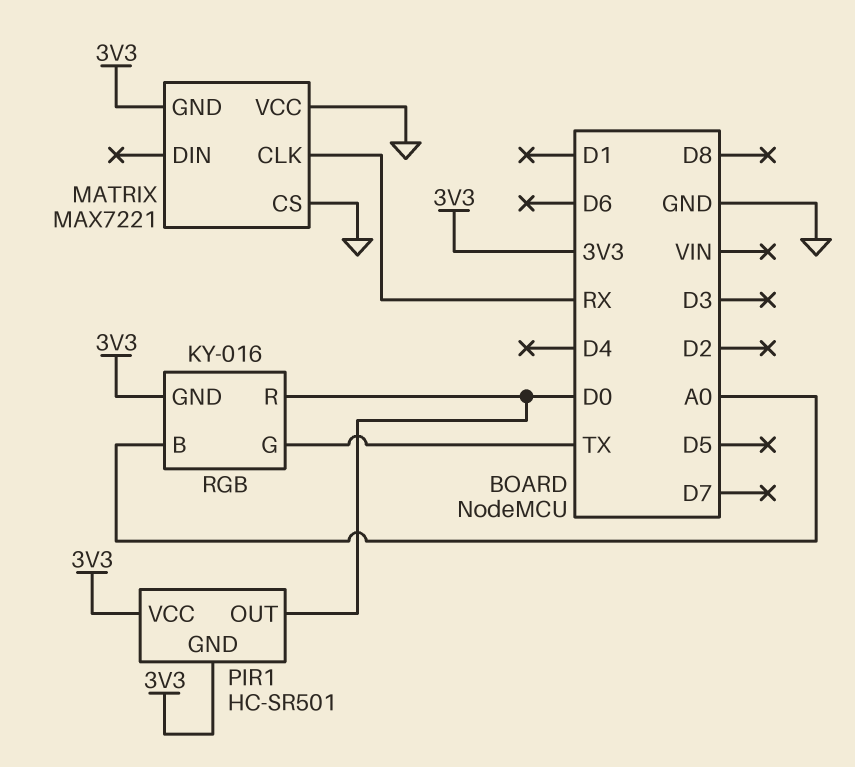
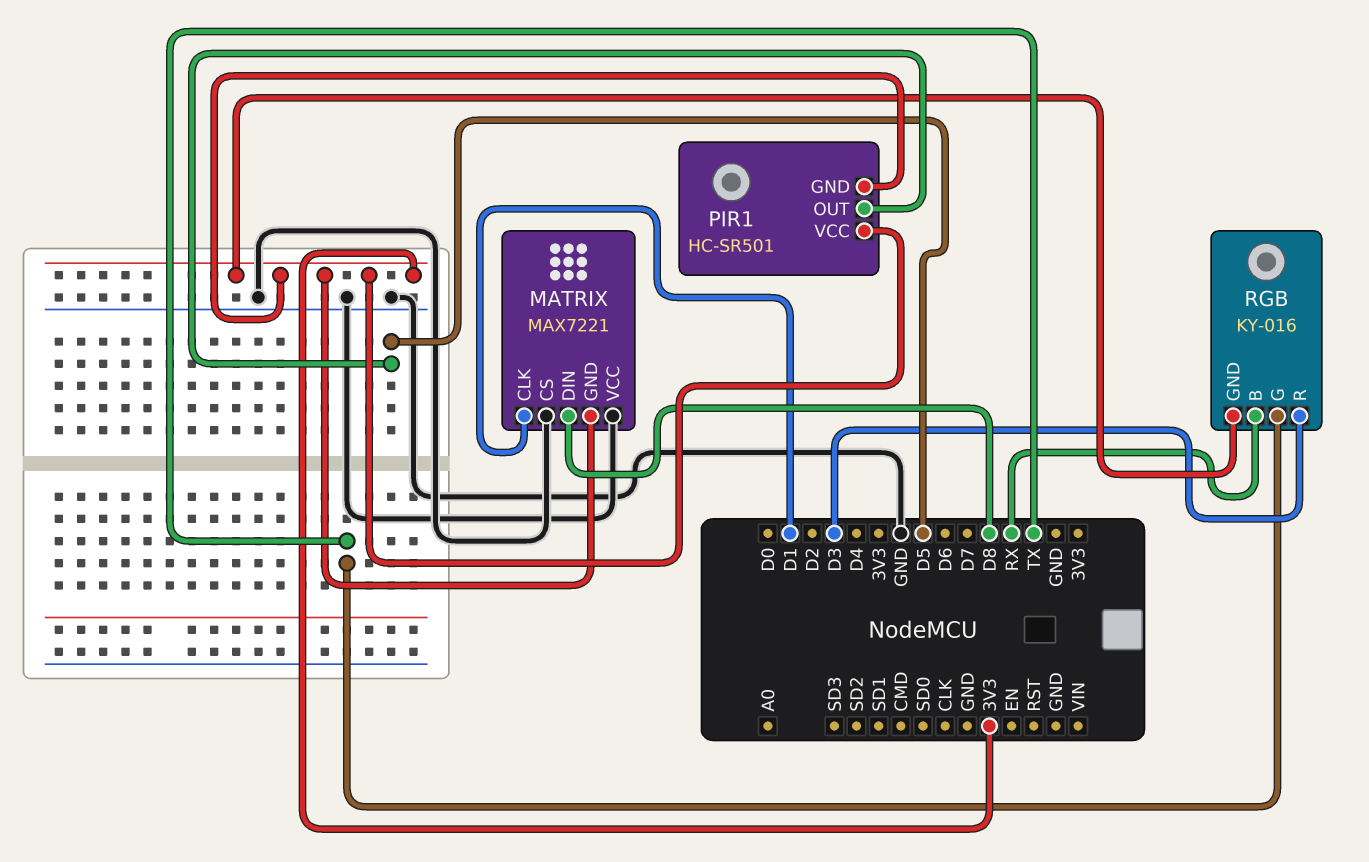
MATRIX pin CLK: RX -> D1
MATRIX pin DIN: none -> D8
PIR1 pin OUT: D0 -> D5
RGB pin B: A0 -> RX
RGB pin R: D0 -> D3

